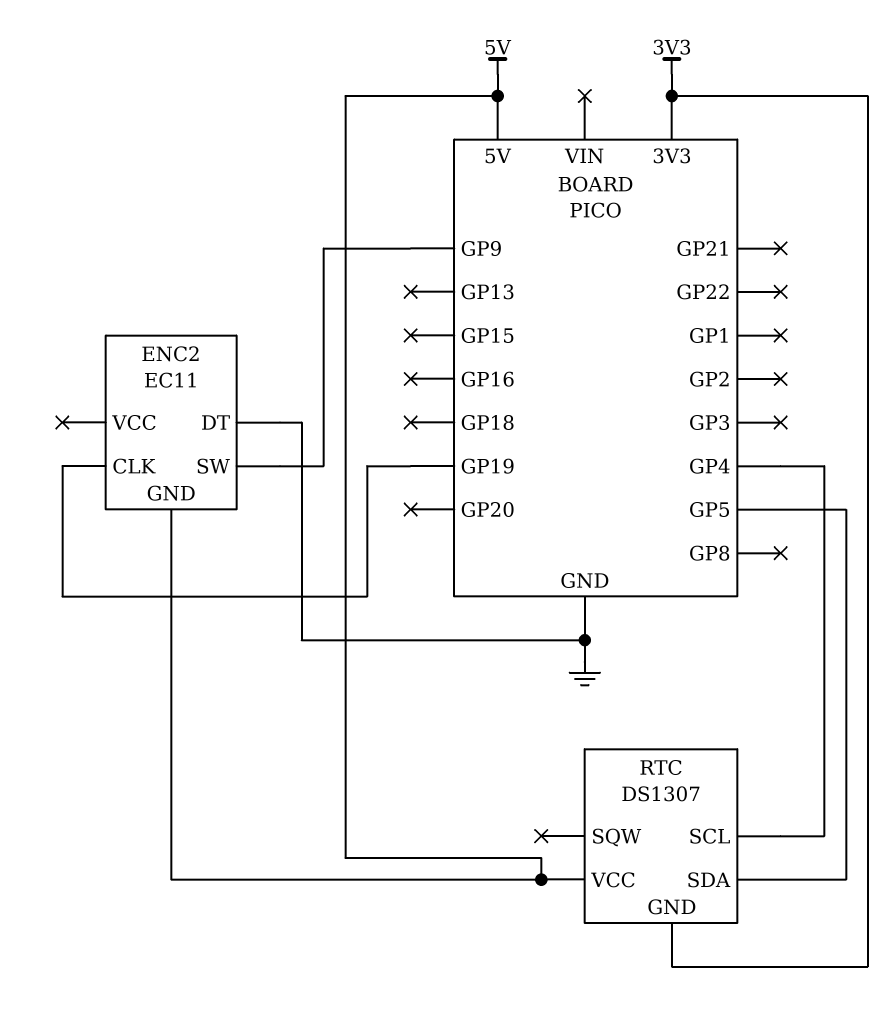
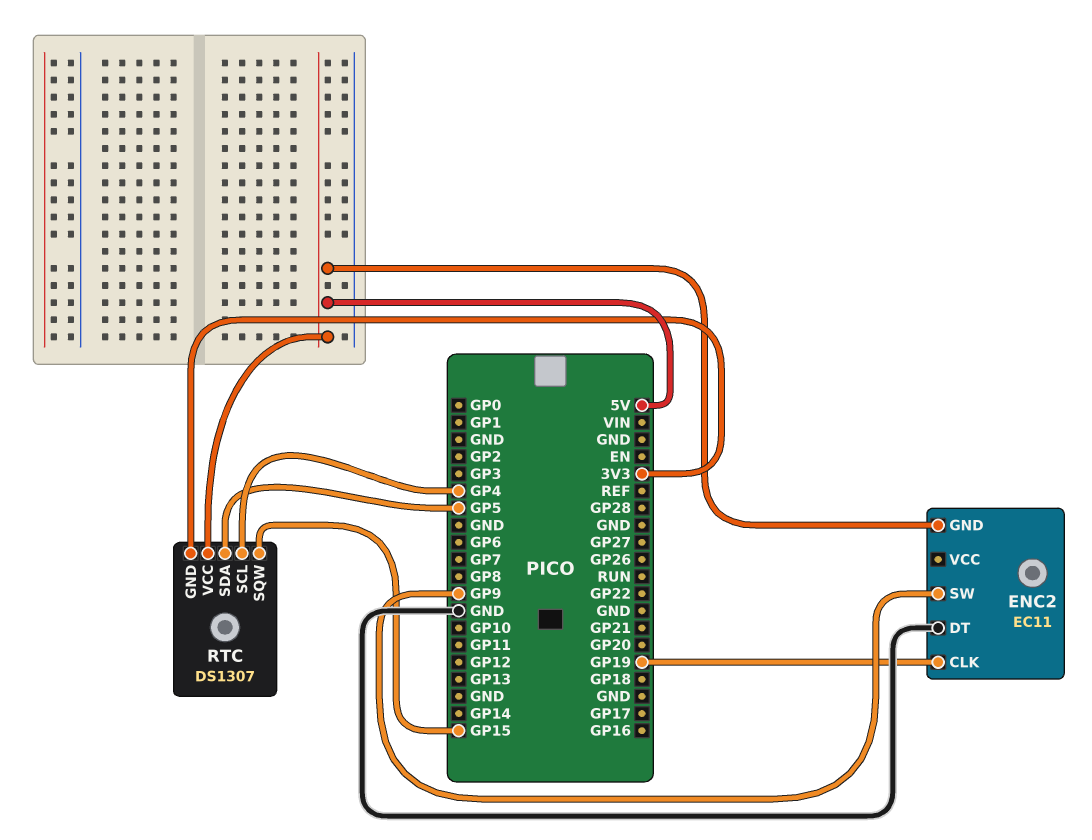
RTC pin SQW: none -> GP15

